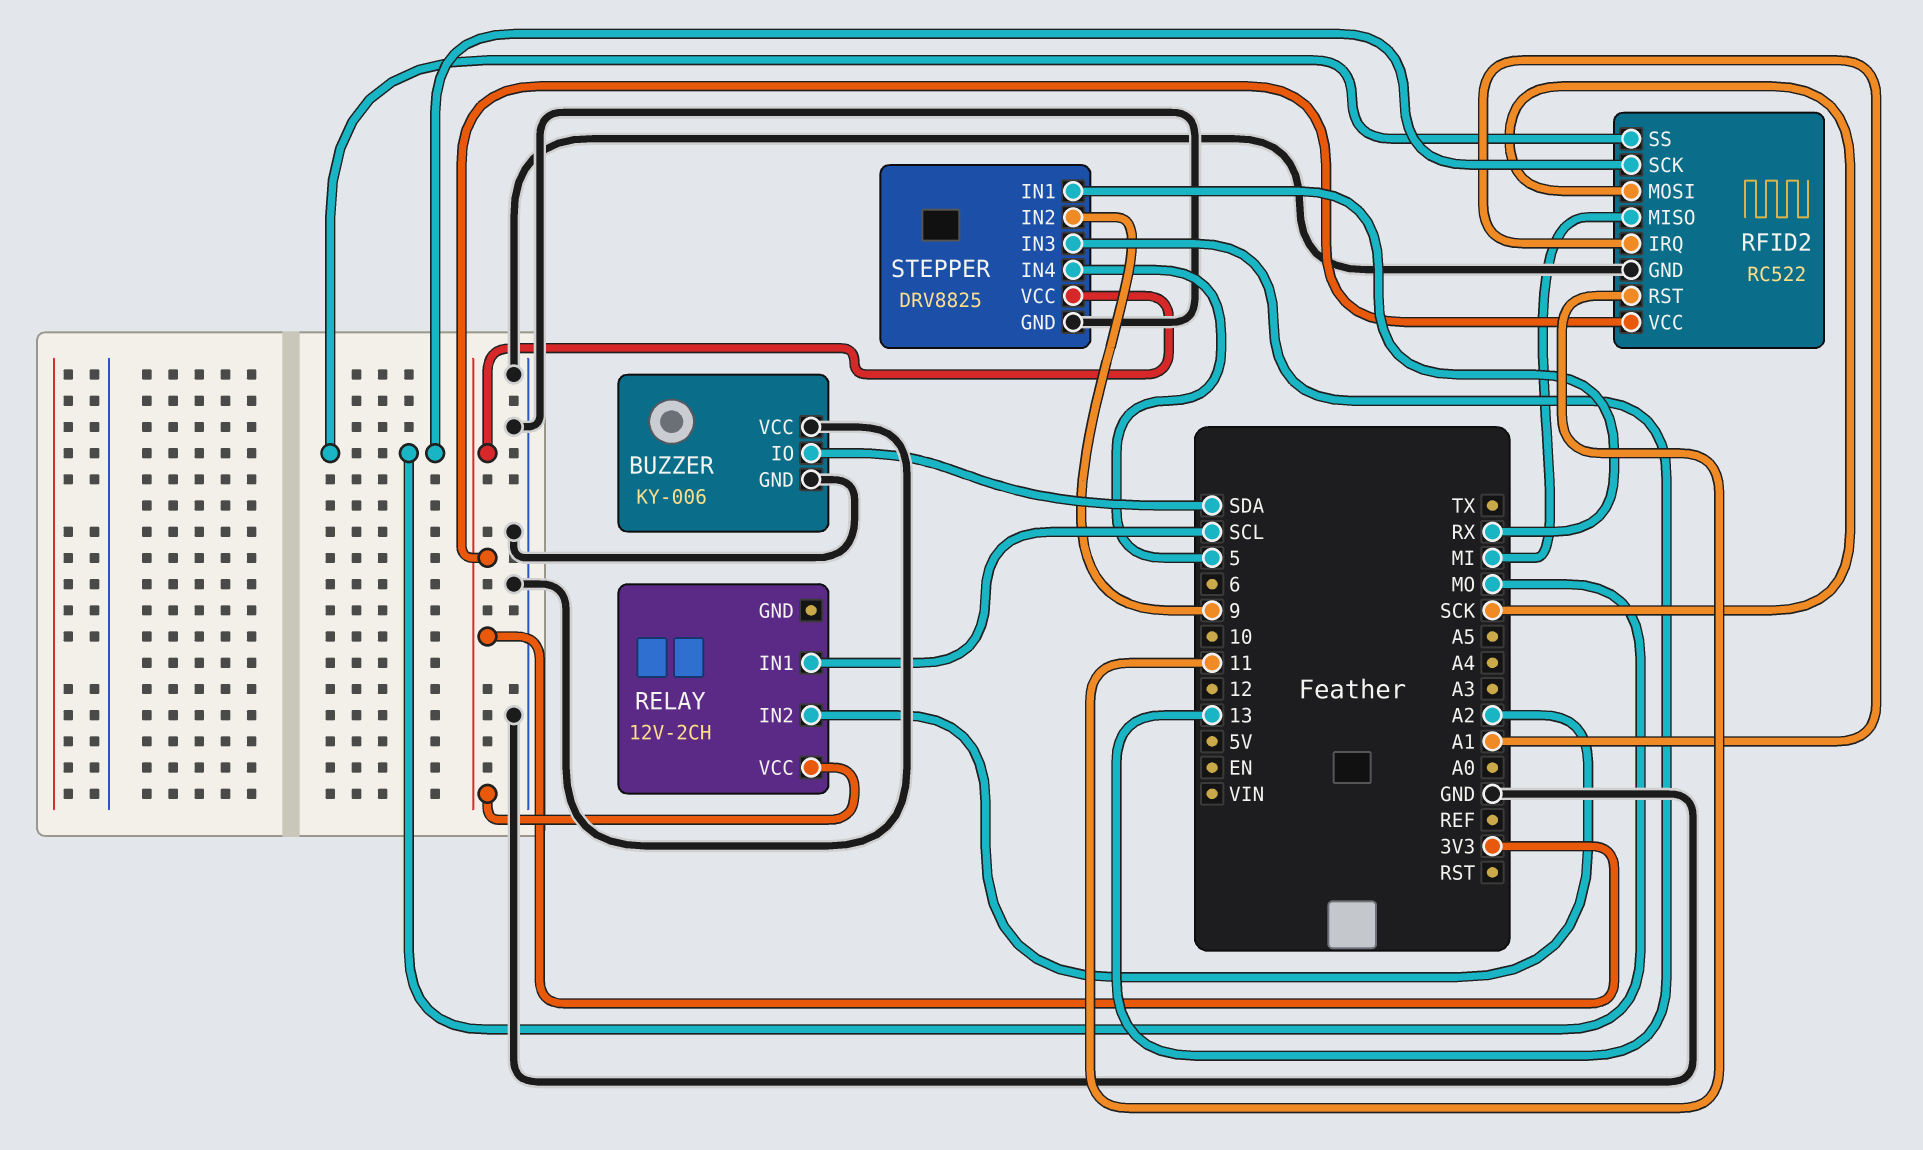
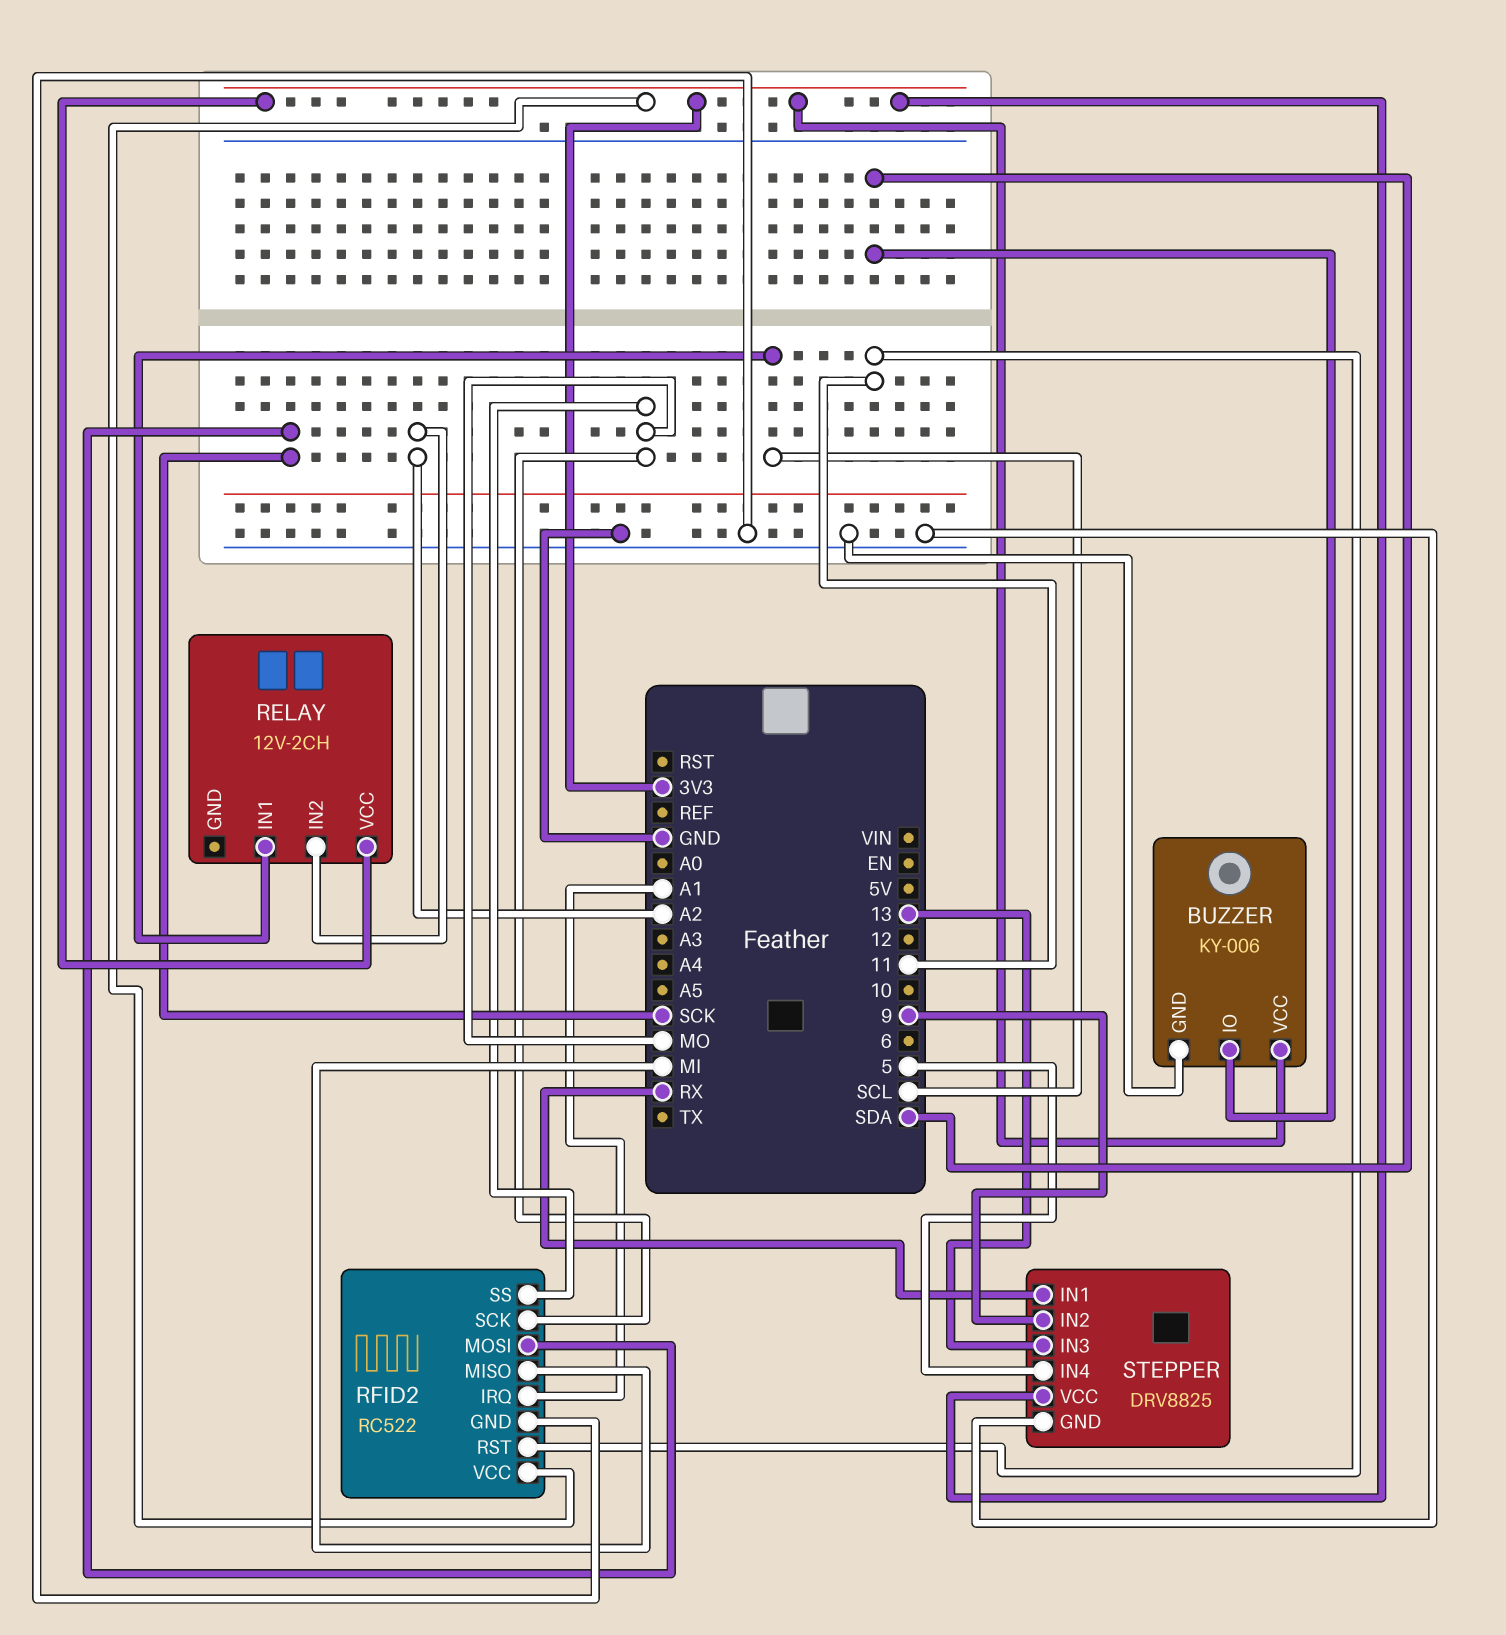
BUZZER pin VCC: GND -> 3V3

